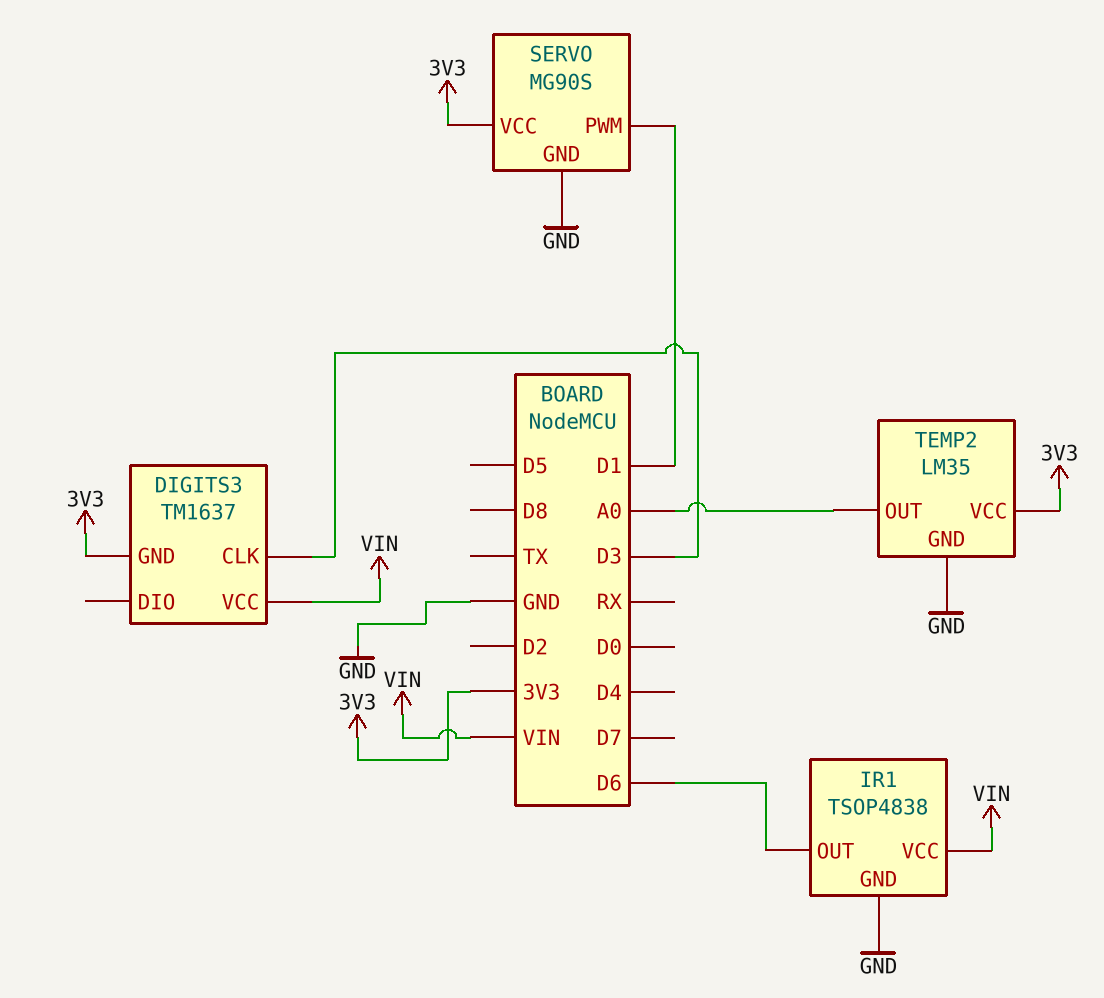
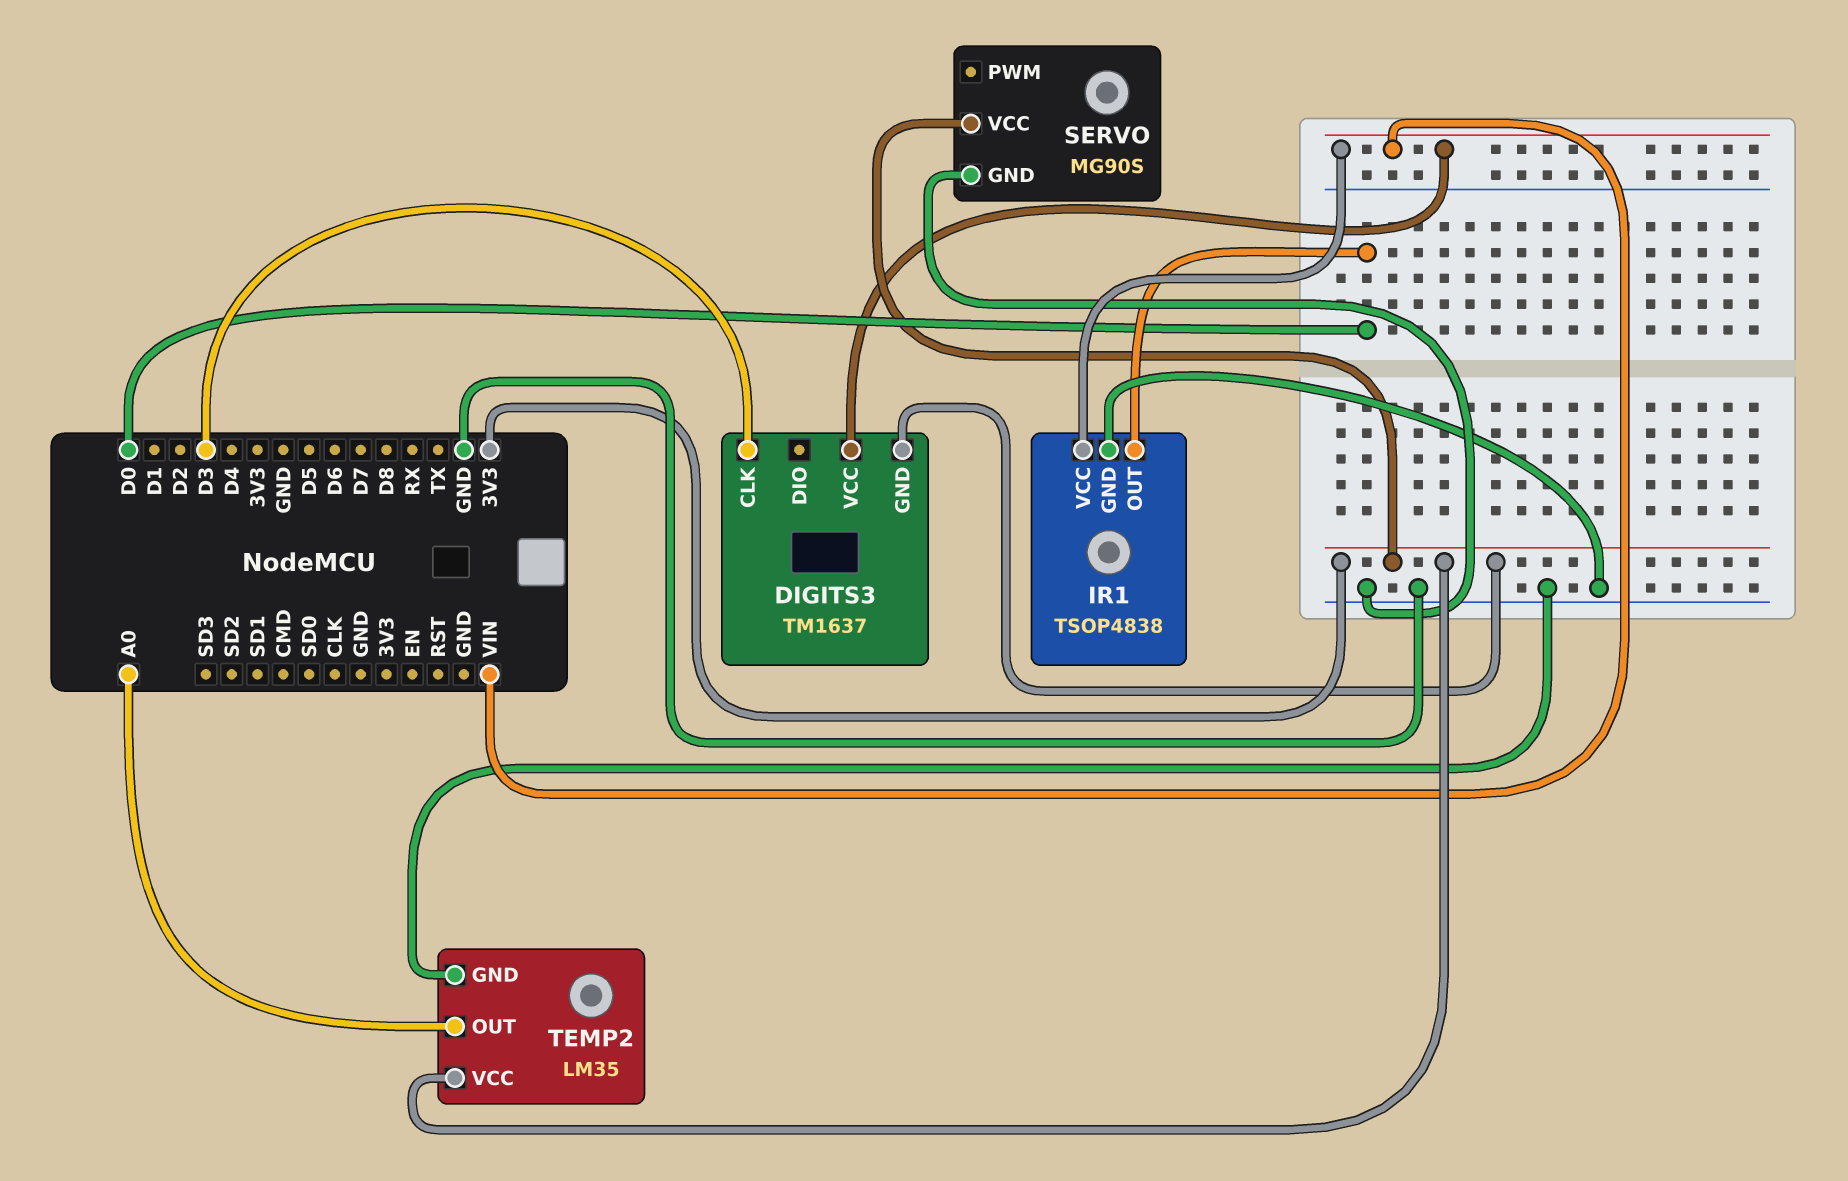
IR1 pin OUT: D6 -> D0
SERVO pin PWM: D1 -> none

